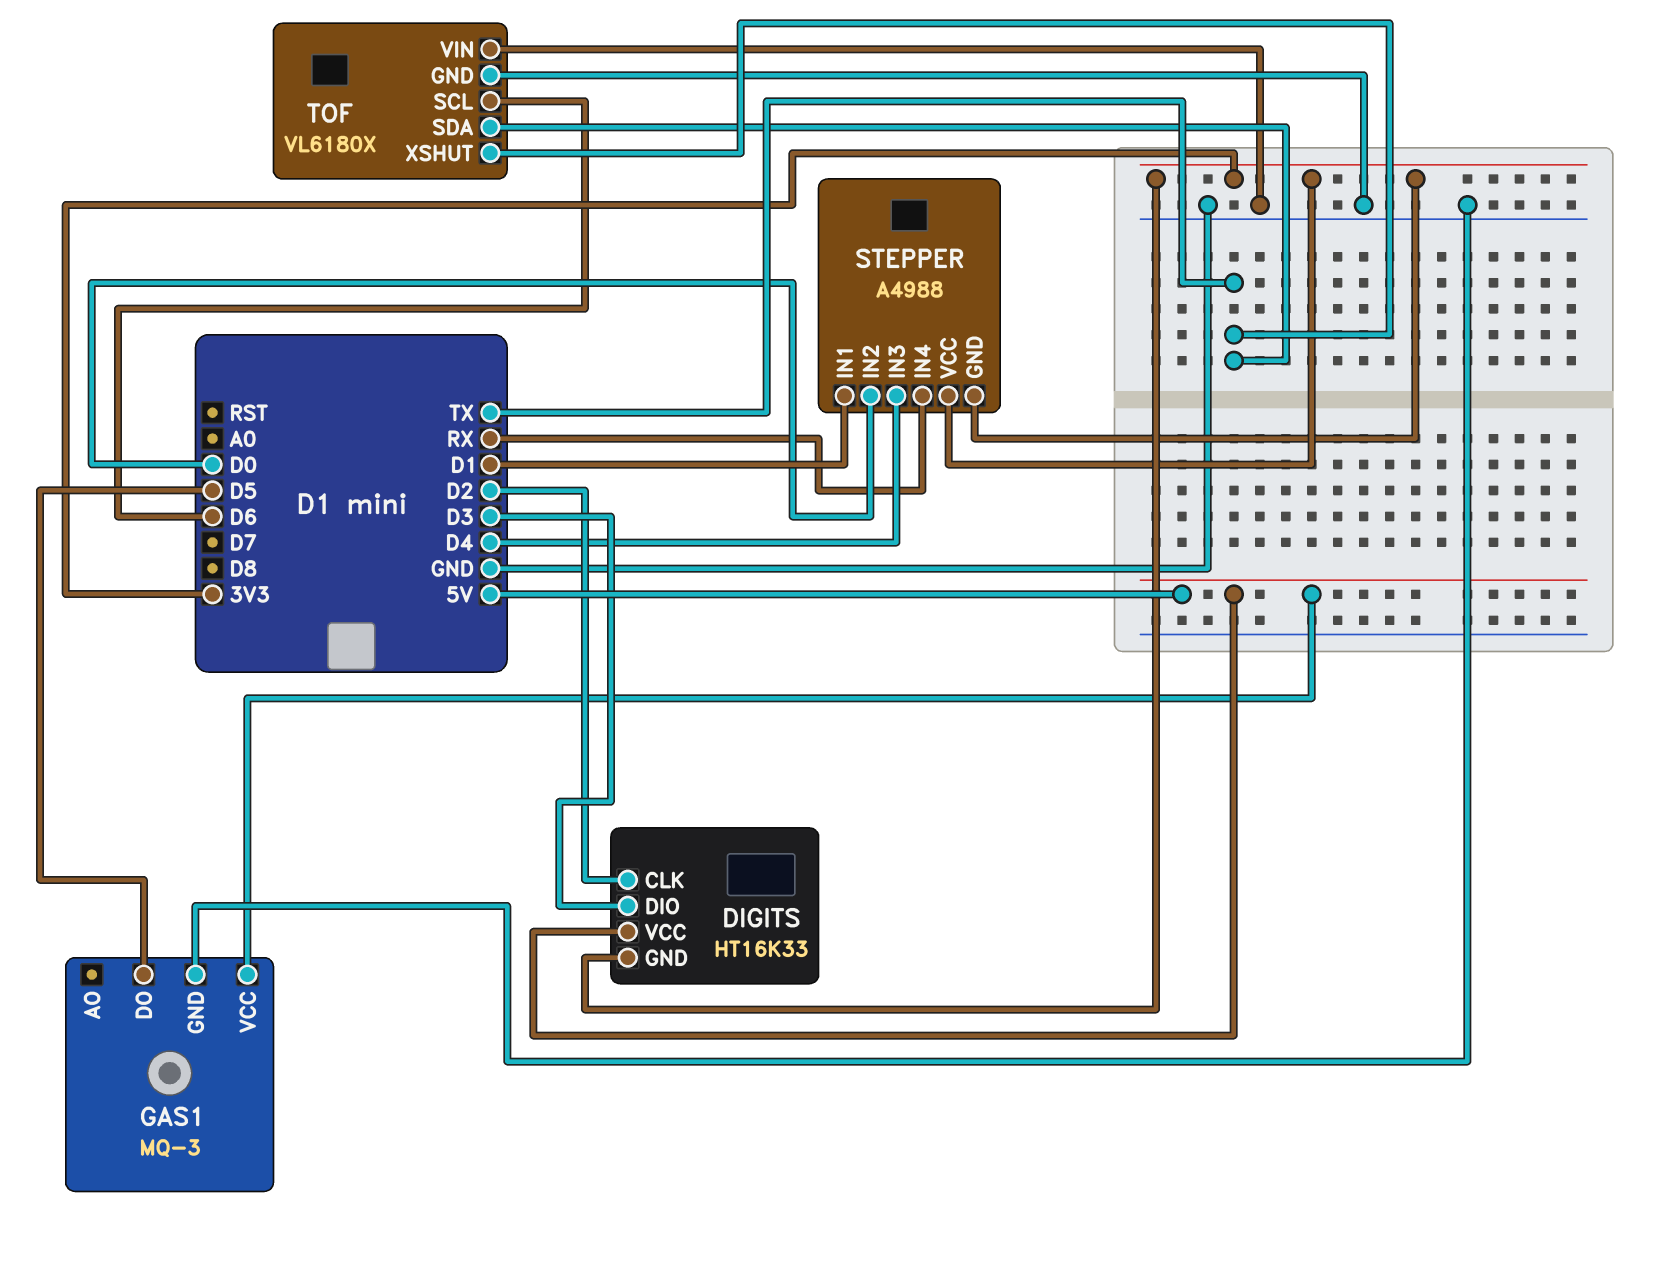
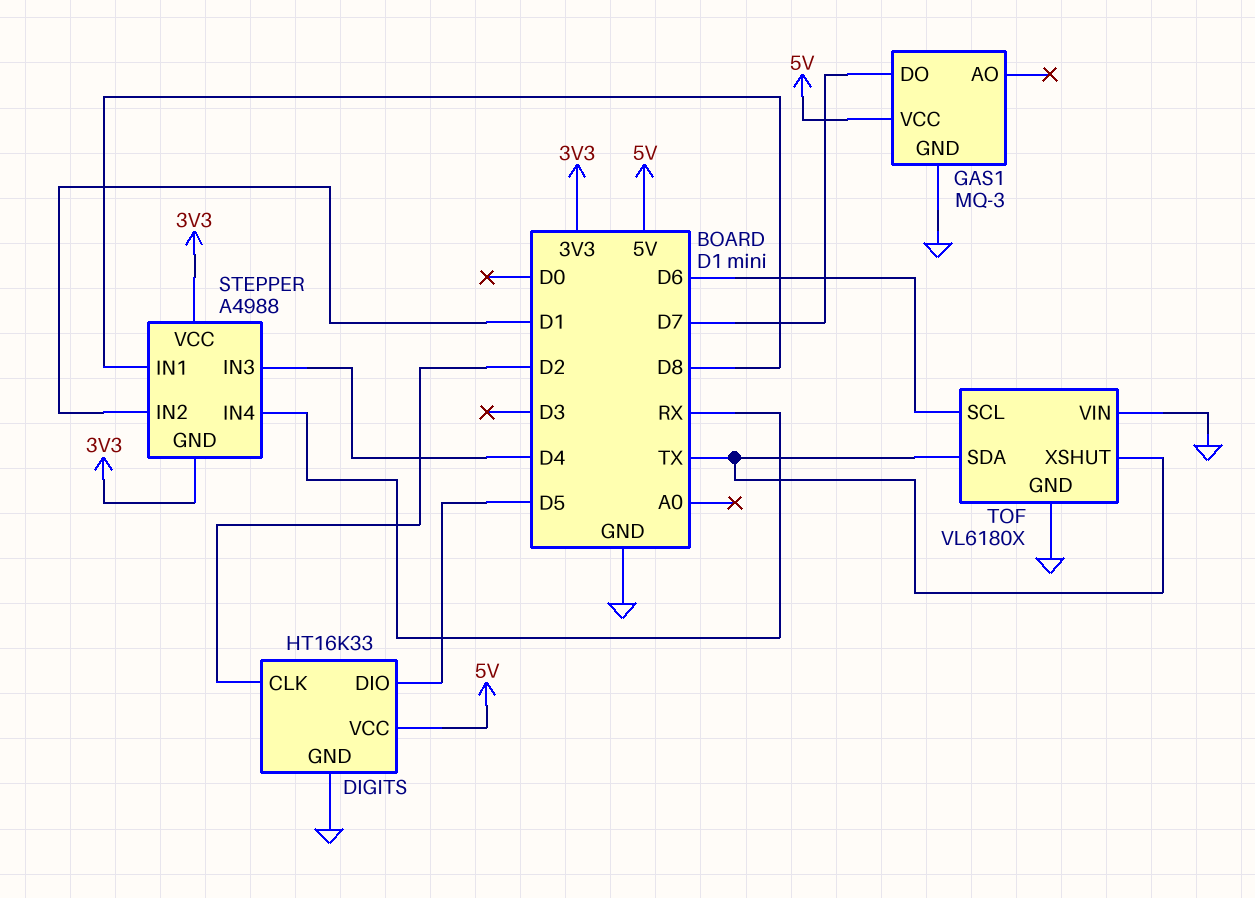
DIGITS pin DIO: D3 -> D5
DIGITS pin GND: 3V3 -> GND
GAS1 pin DO: D5 -> D7
STEPPER pin IN1: D1 -> D8
STEPPER pin IN2: D0 -> D1

